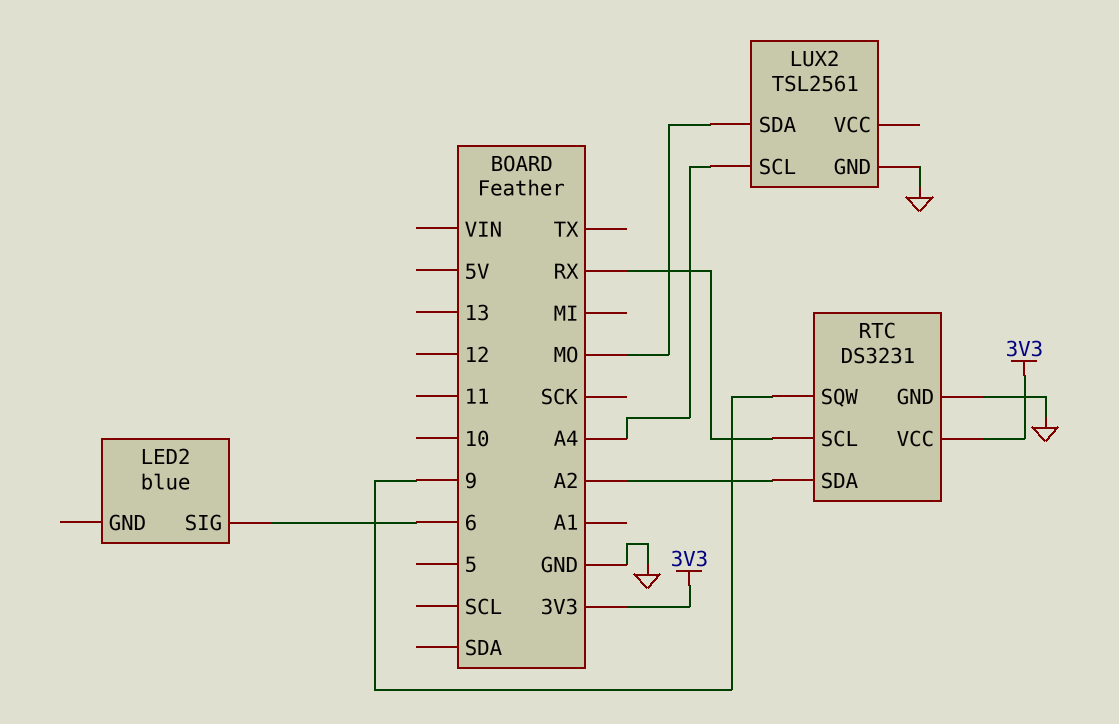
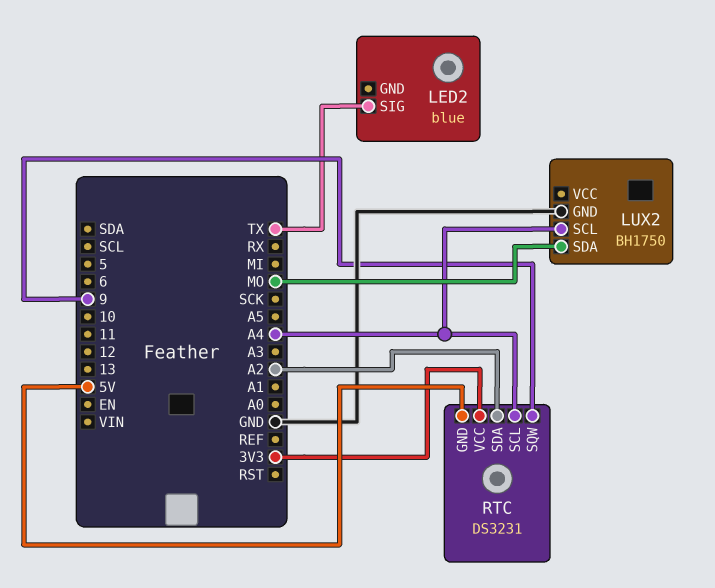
LED2 pin SIG: 6 -> TX
LUX2: TSL2561 -> BH1750
RTC pin GND: GND -> 5V
RTC pin SCL: RX -> A4

